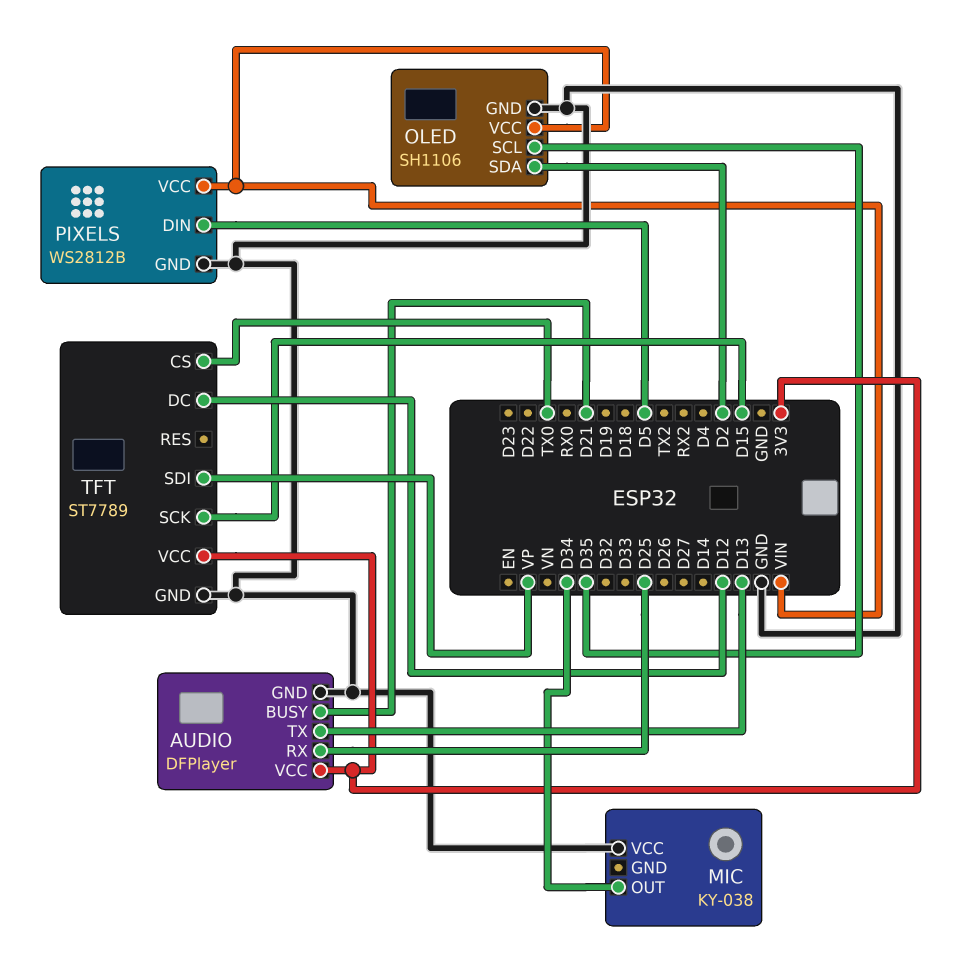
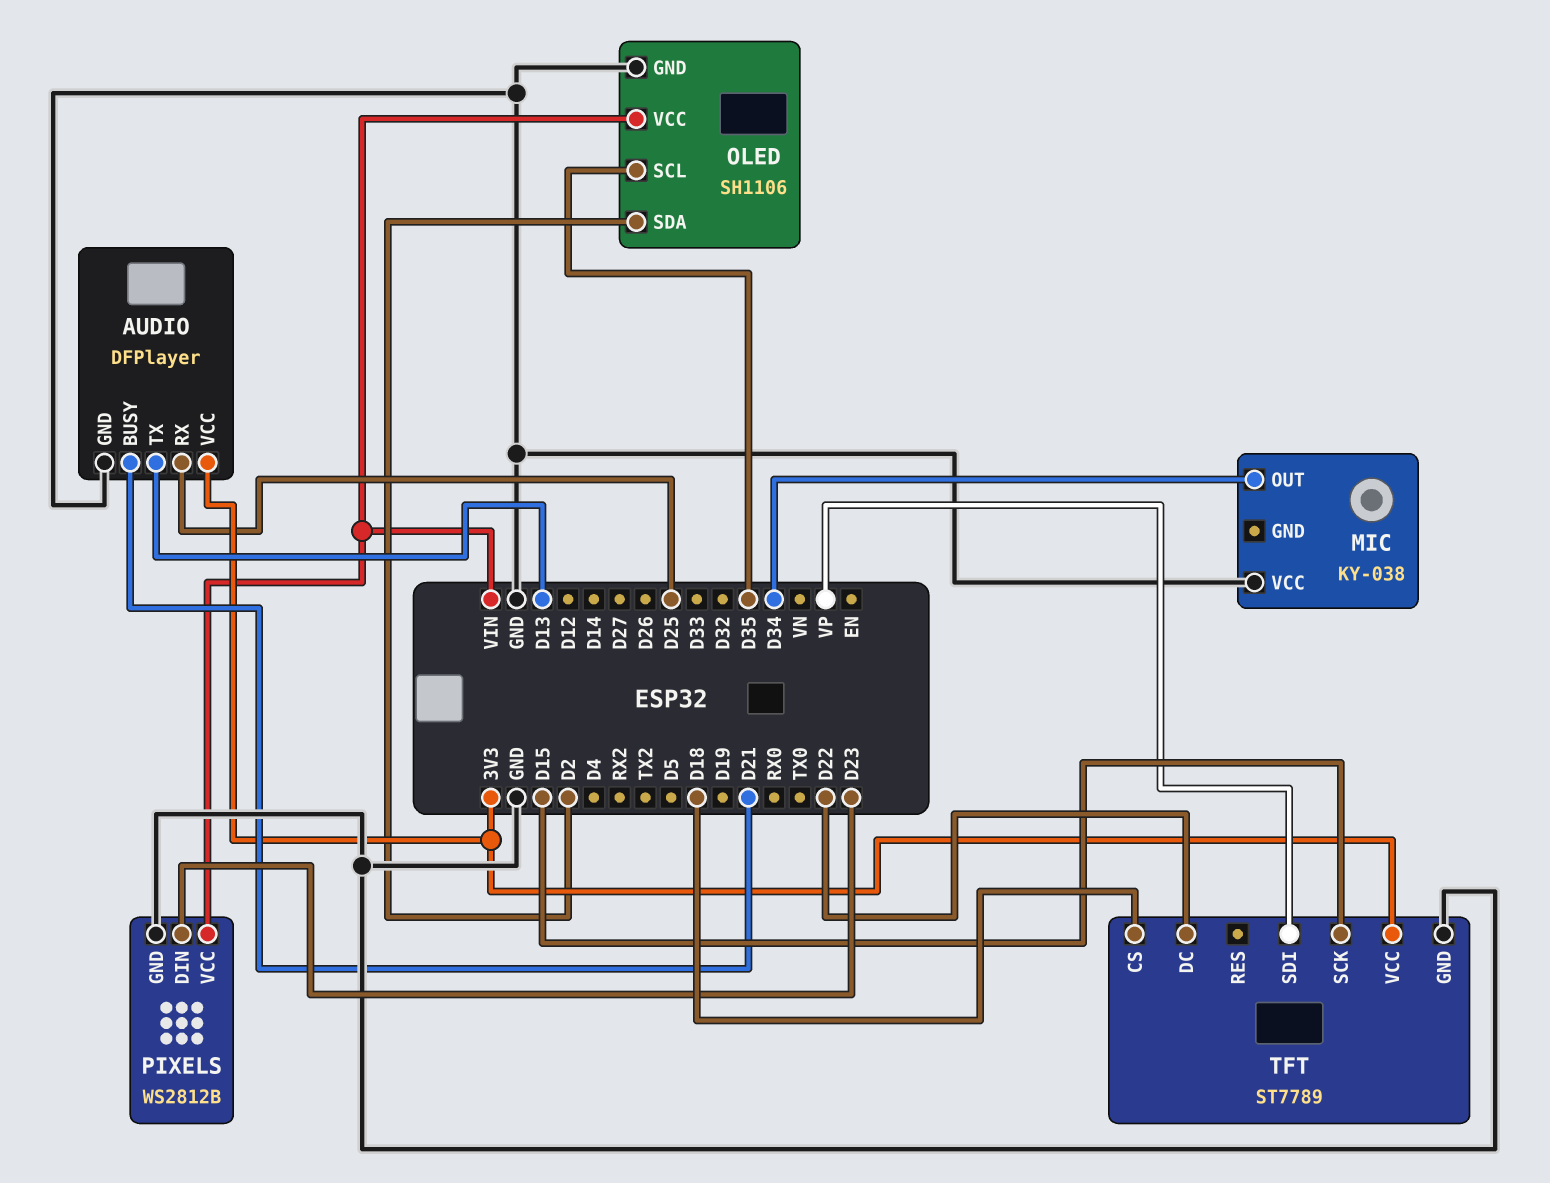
PIXELS pin DIN: D5 -> D23
TFT pin CS: TX0 -> D18
TFT pin DC: D12 -> D22

